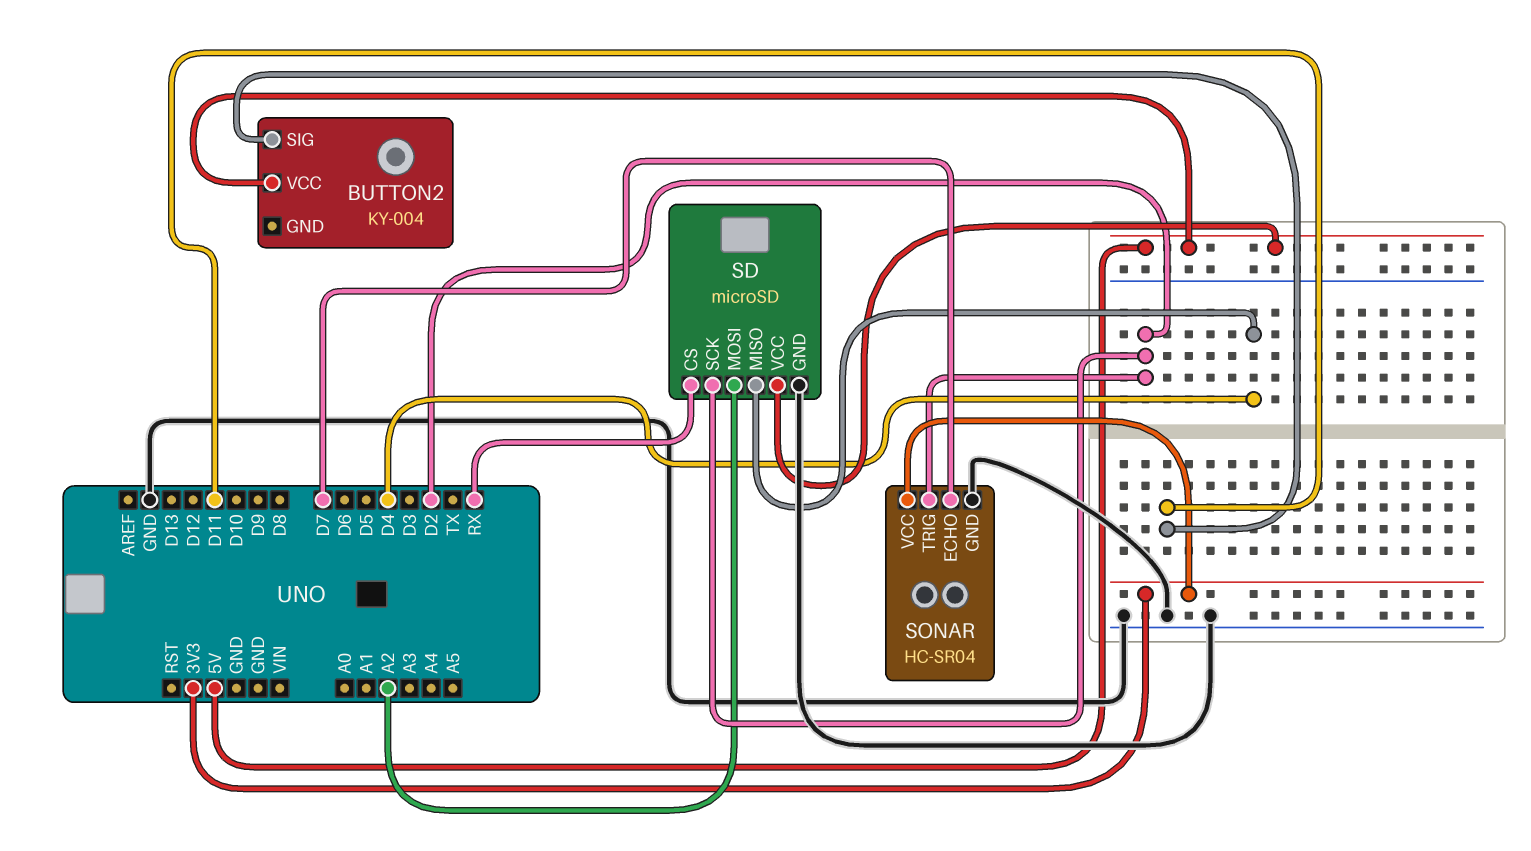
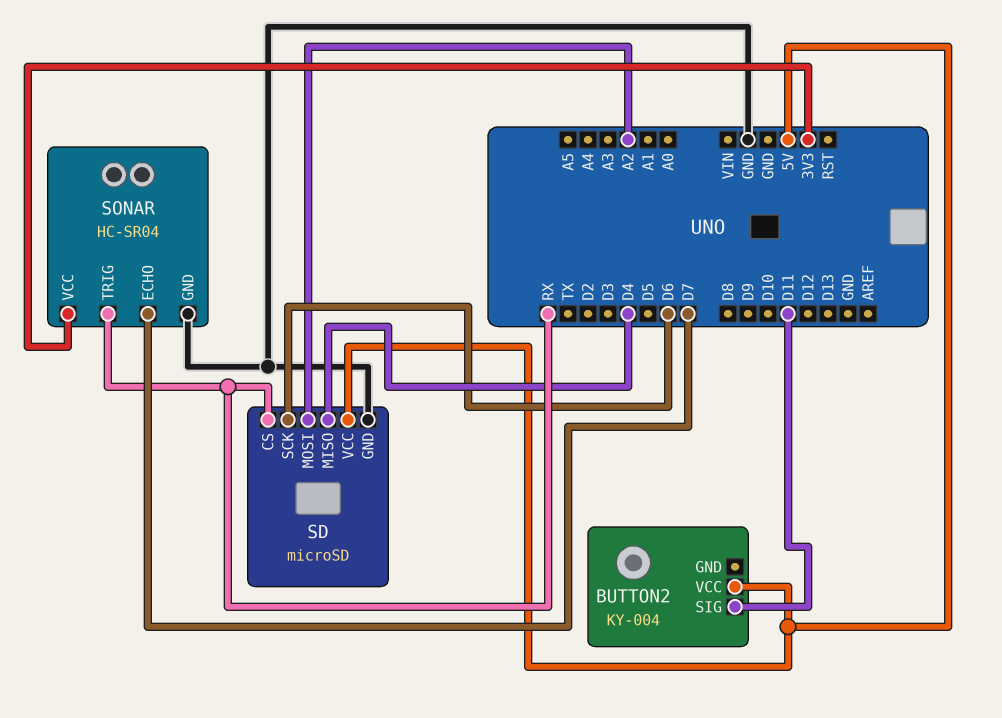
SD pin SCK: D2 -> D6
SONAR pin TRIG: D2 -> RX

